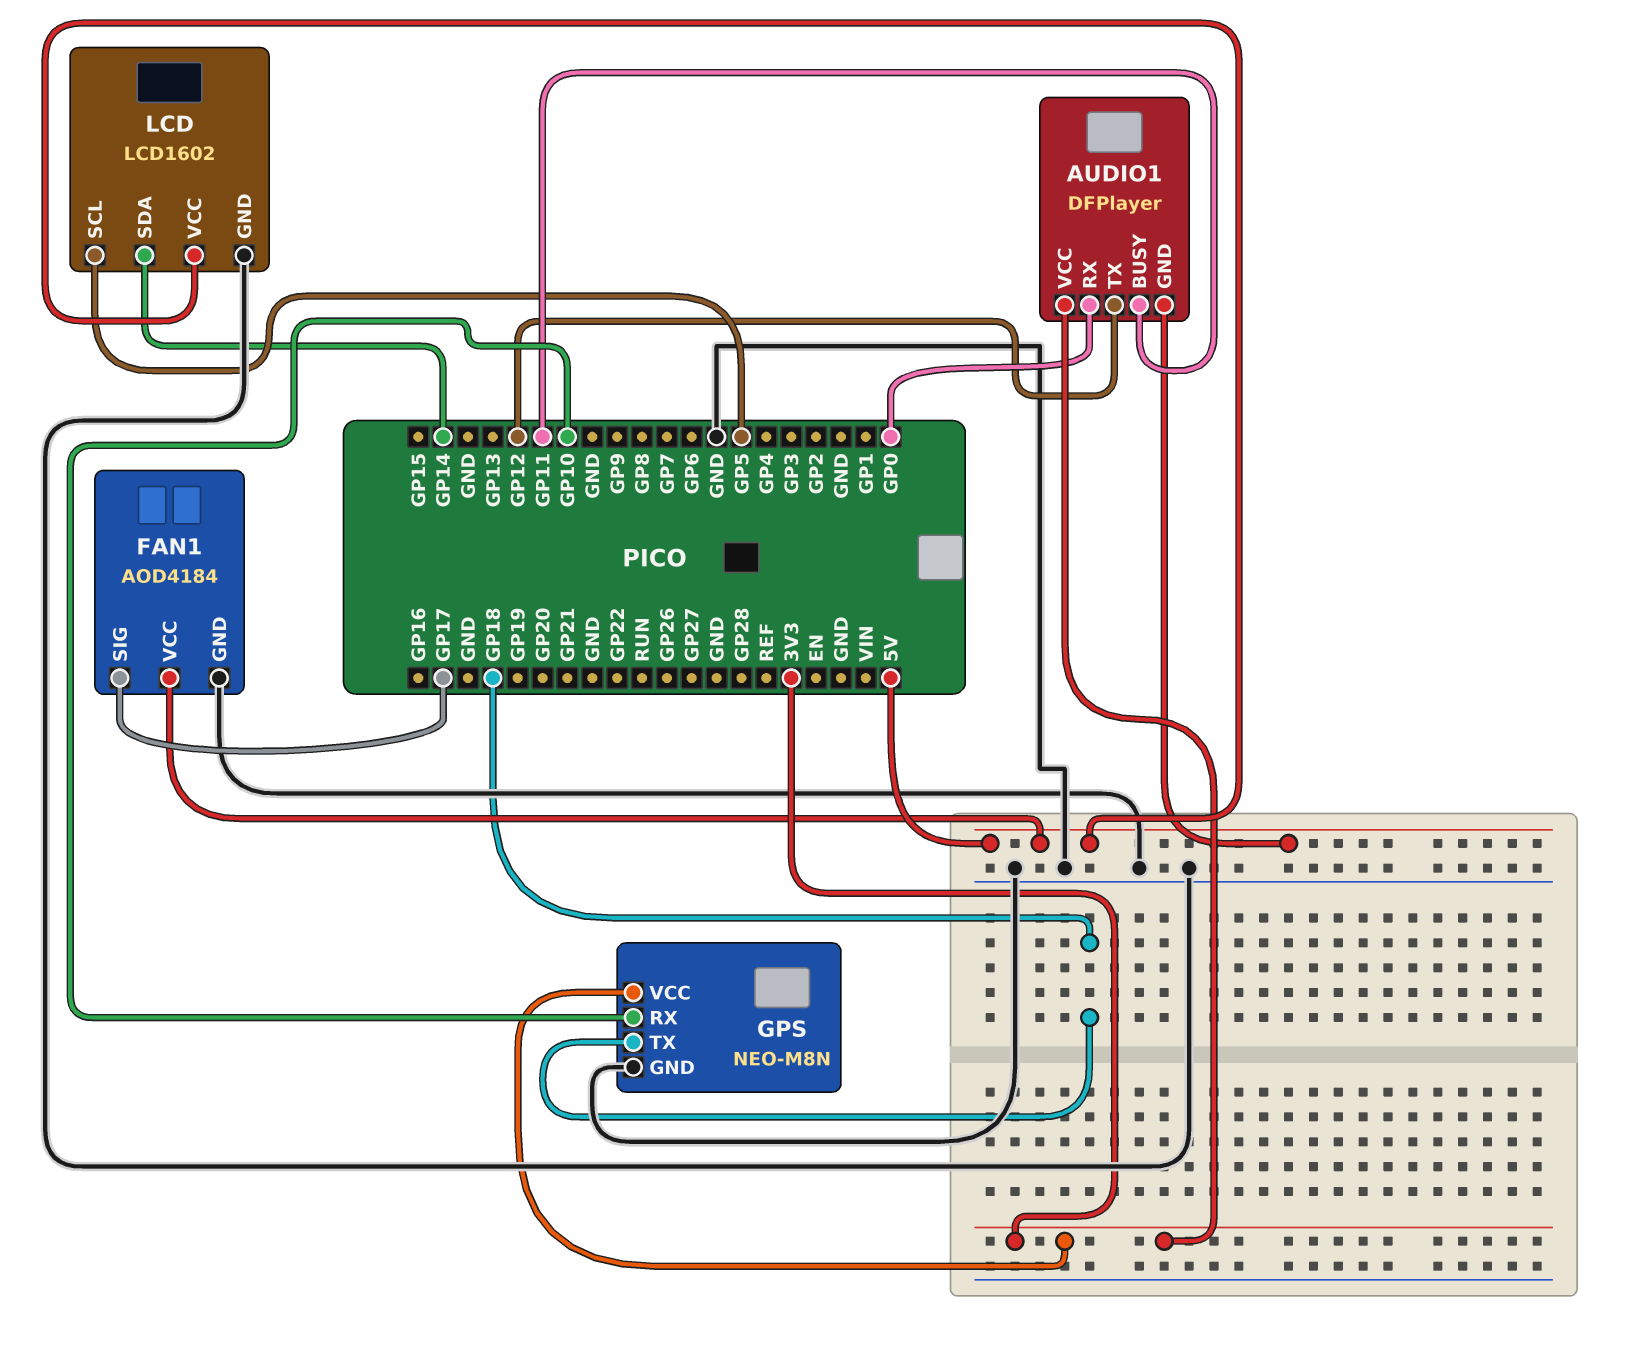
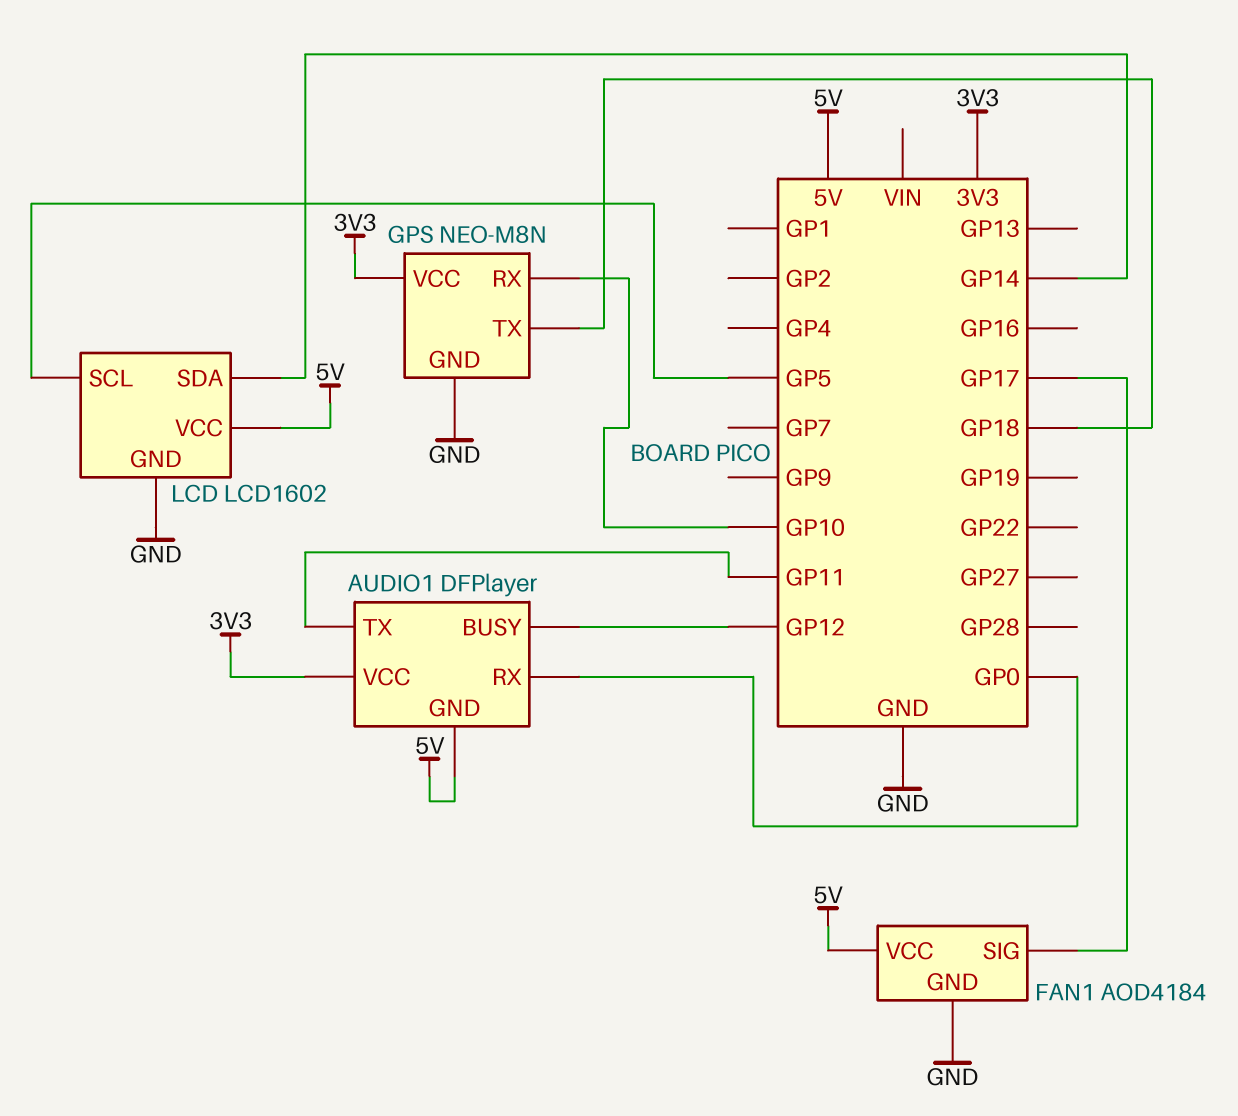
AUDIO1 pin BUSY: GP11 -> GP12
AUDIO1 pin TX: GP12 -> GP11

